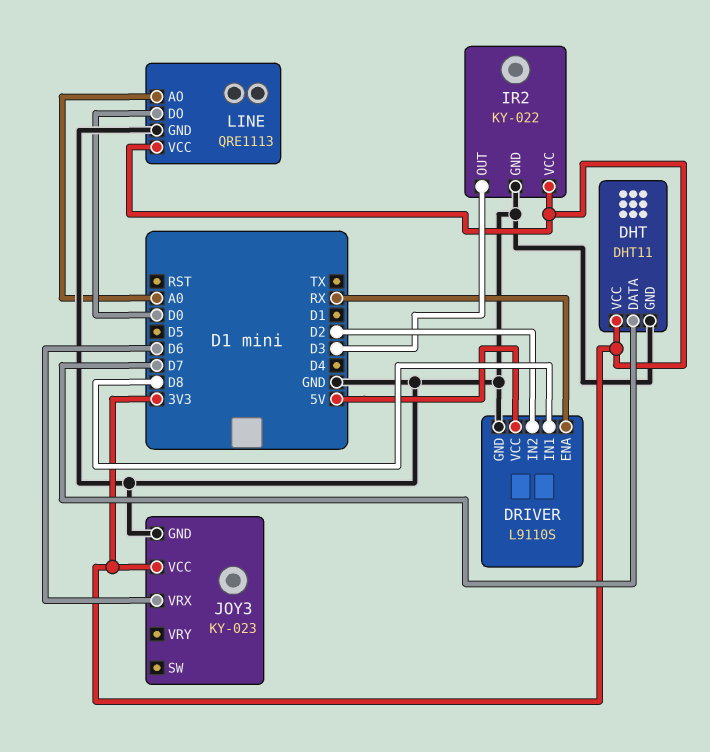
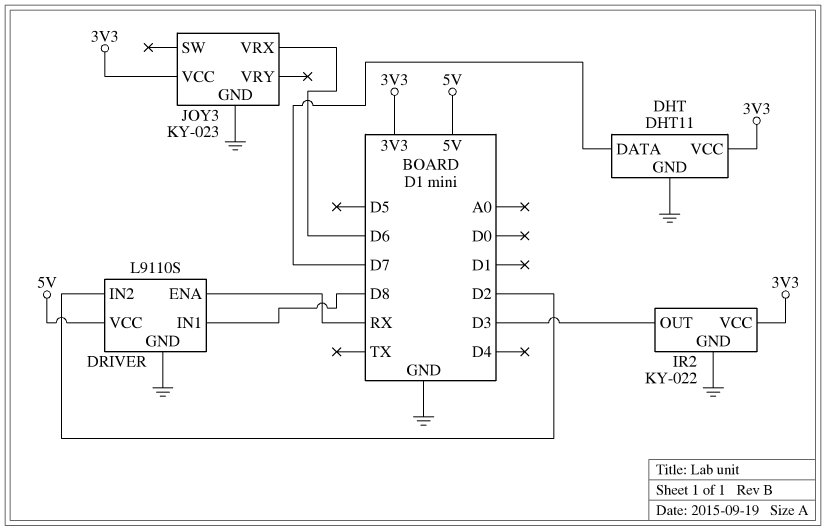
LINE: QRE1113 -> none
LINE pin AO: A0 -> none
LINE pin DO: D0 -> none
LINE pin GND: GND -> none
LINE pin VCC: 3V3 -> none

